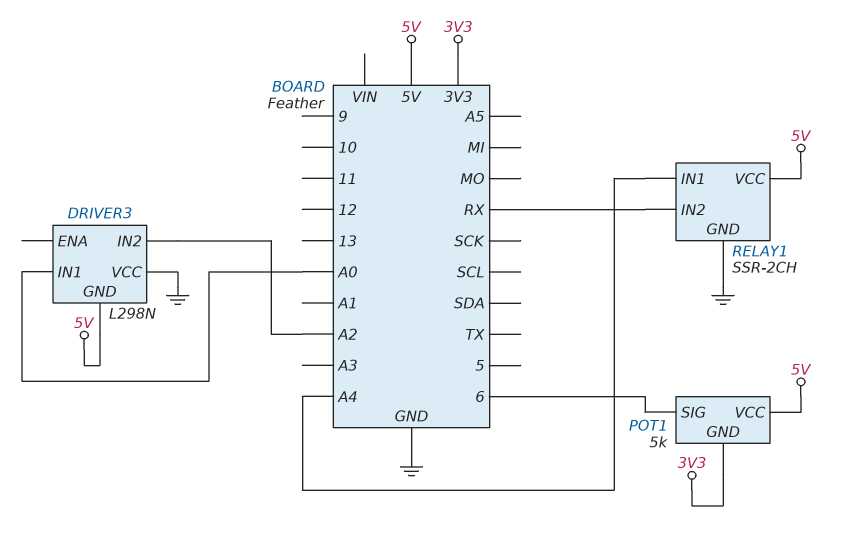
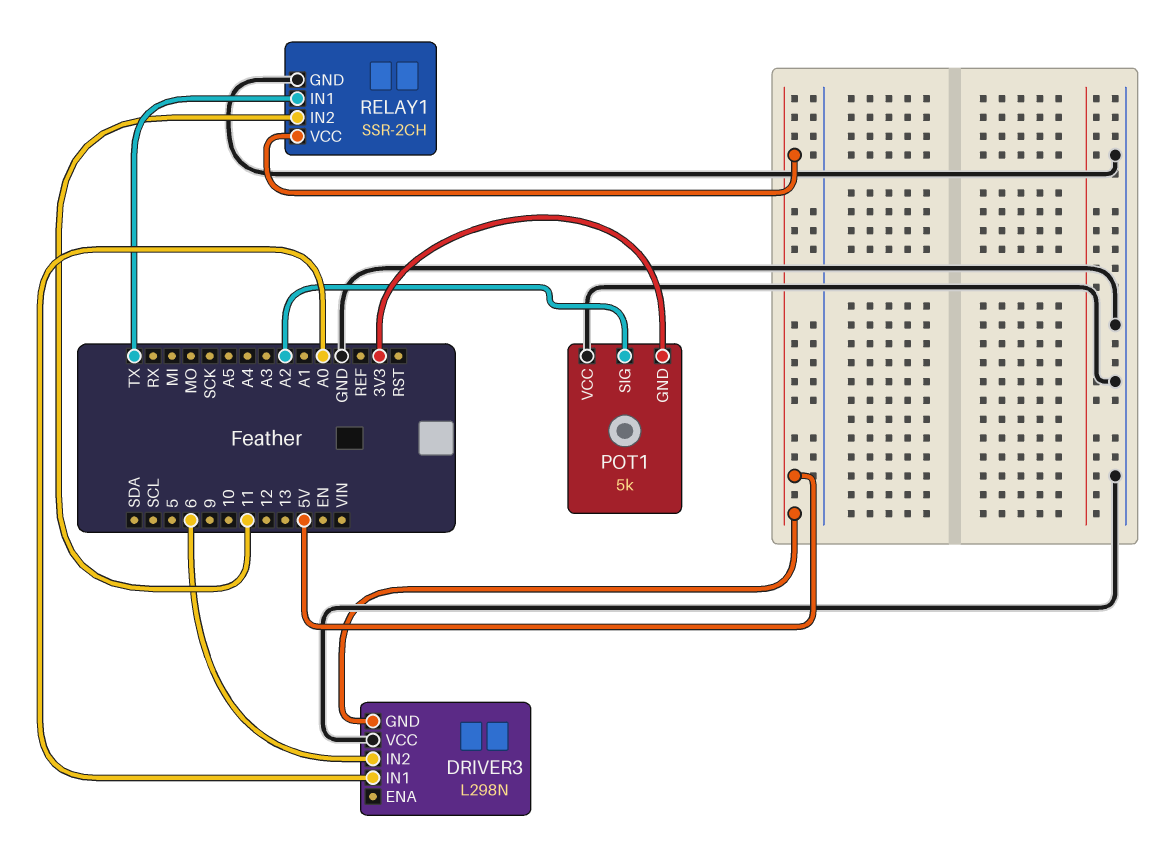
DRIVER3 pin IN2: A2 -> 6
POT1 pin SIG: 6 -> A2
POT1 pin VCC: 5V -> GND
RELAY1 pin IN1: A4 -> TX
RELAY1 pin IN2: RX -> 11

